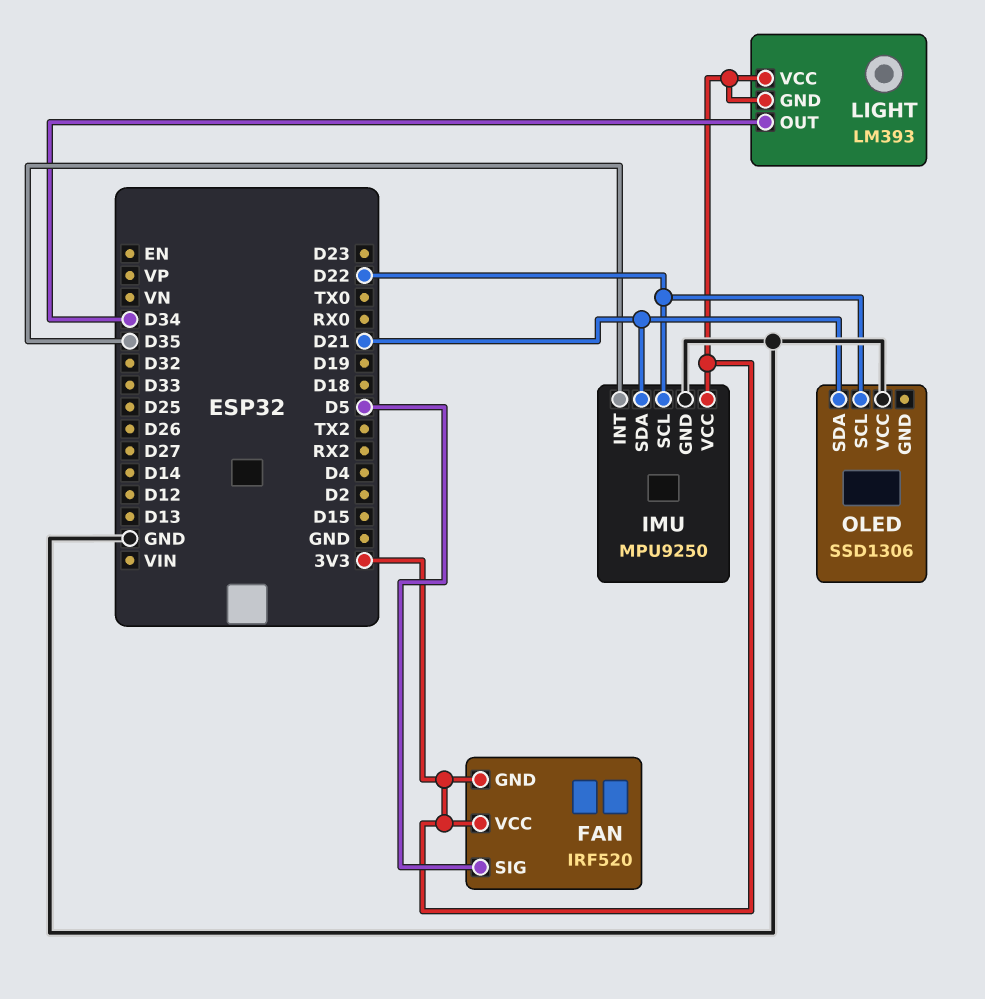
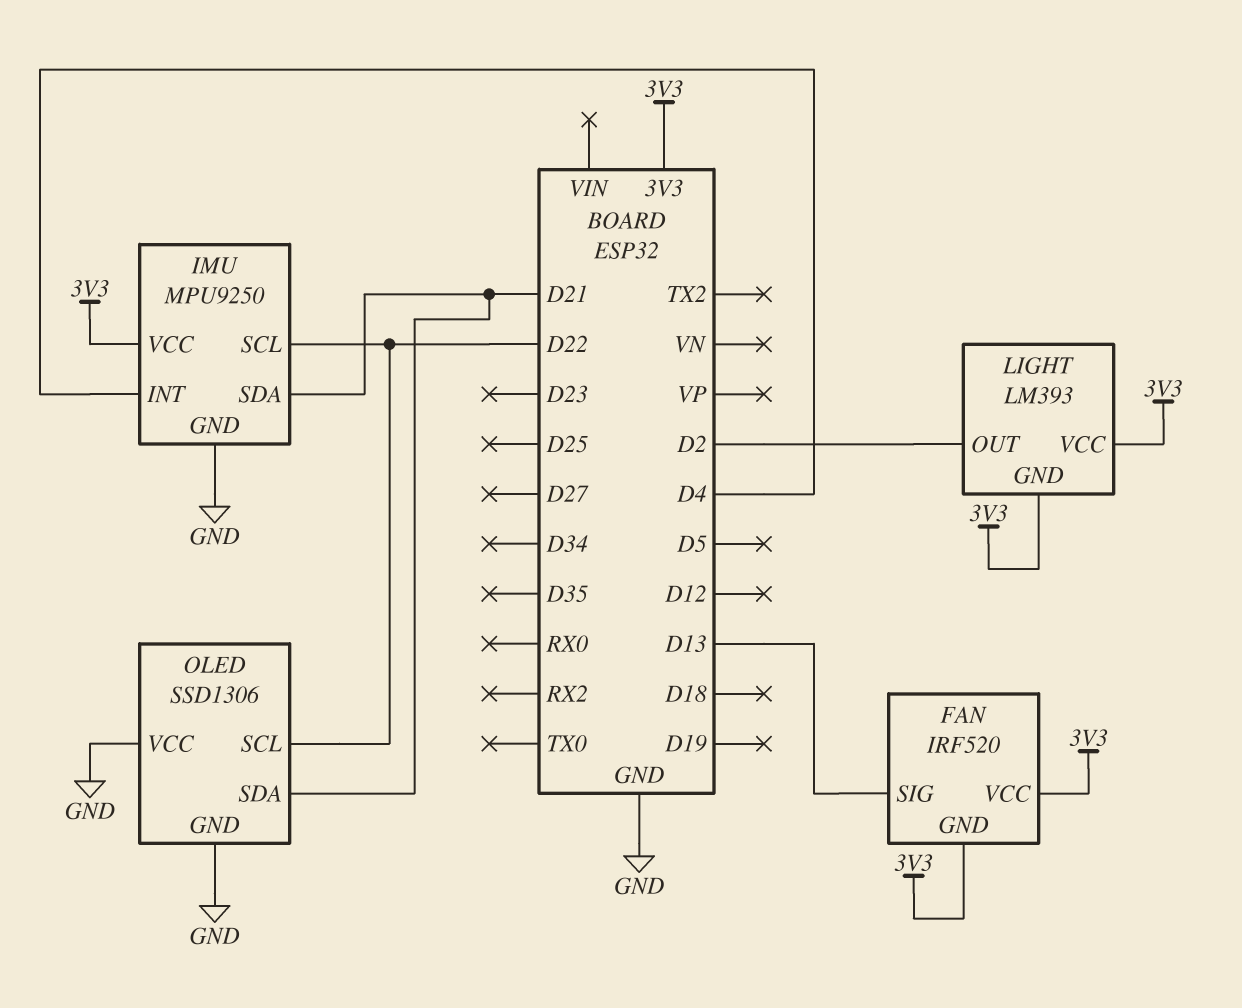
FAN pin SIG: D5 -> D13
IMU pin INT: D35 -> D4
LIGHT pin OUT: D34 -> D2
OLED pin GND: none -> GND

